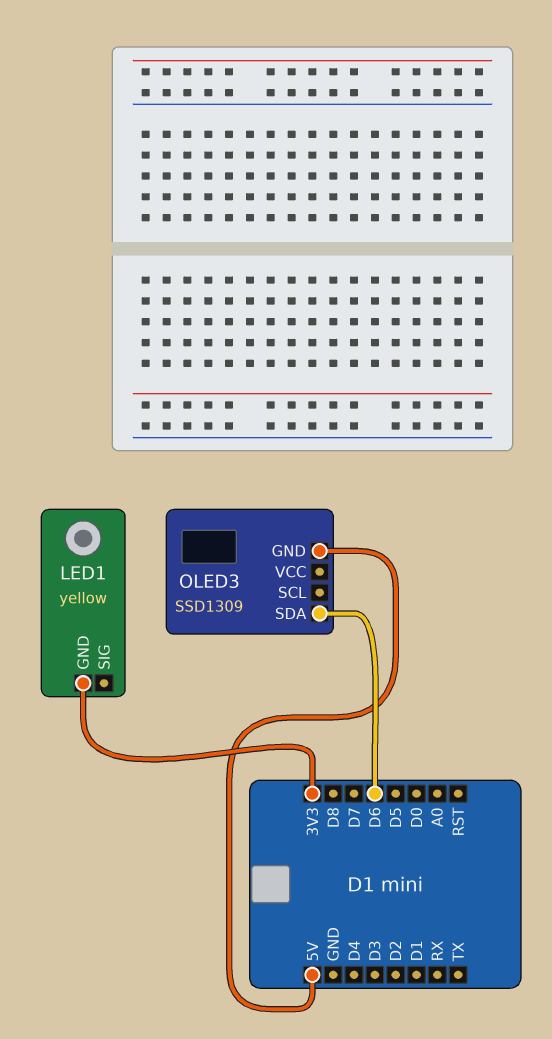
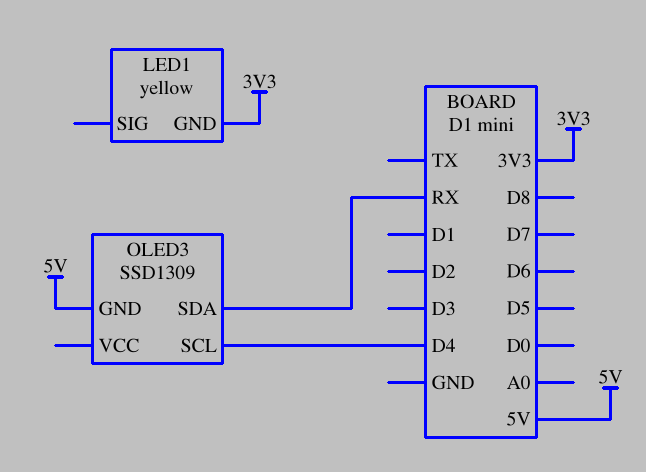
OLED3 pin SCL: none -> D4
OLED3 pin SDA: D6 -> RX

